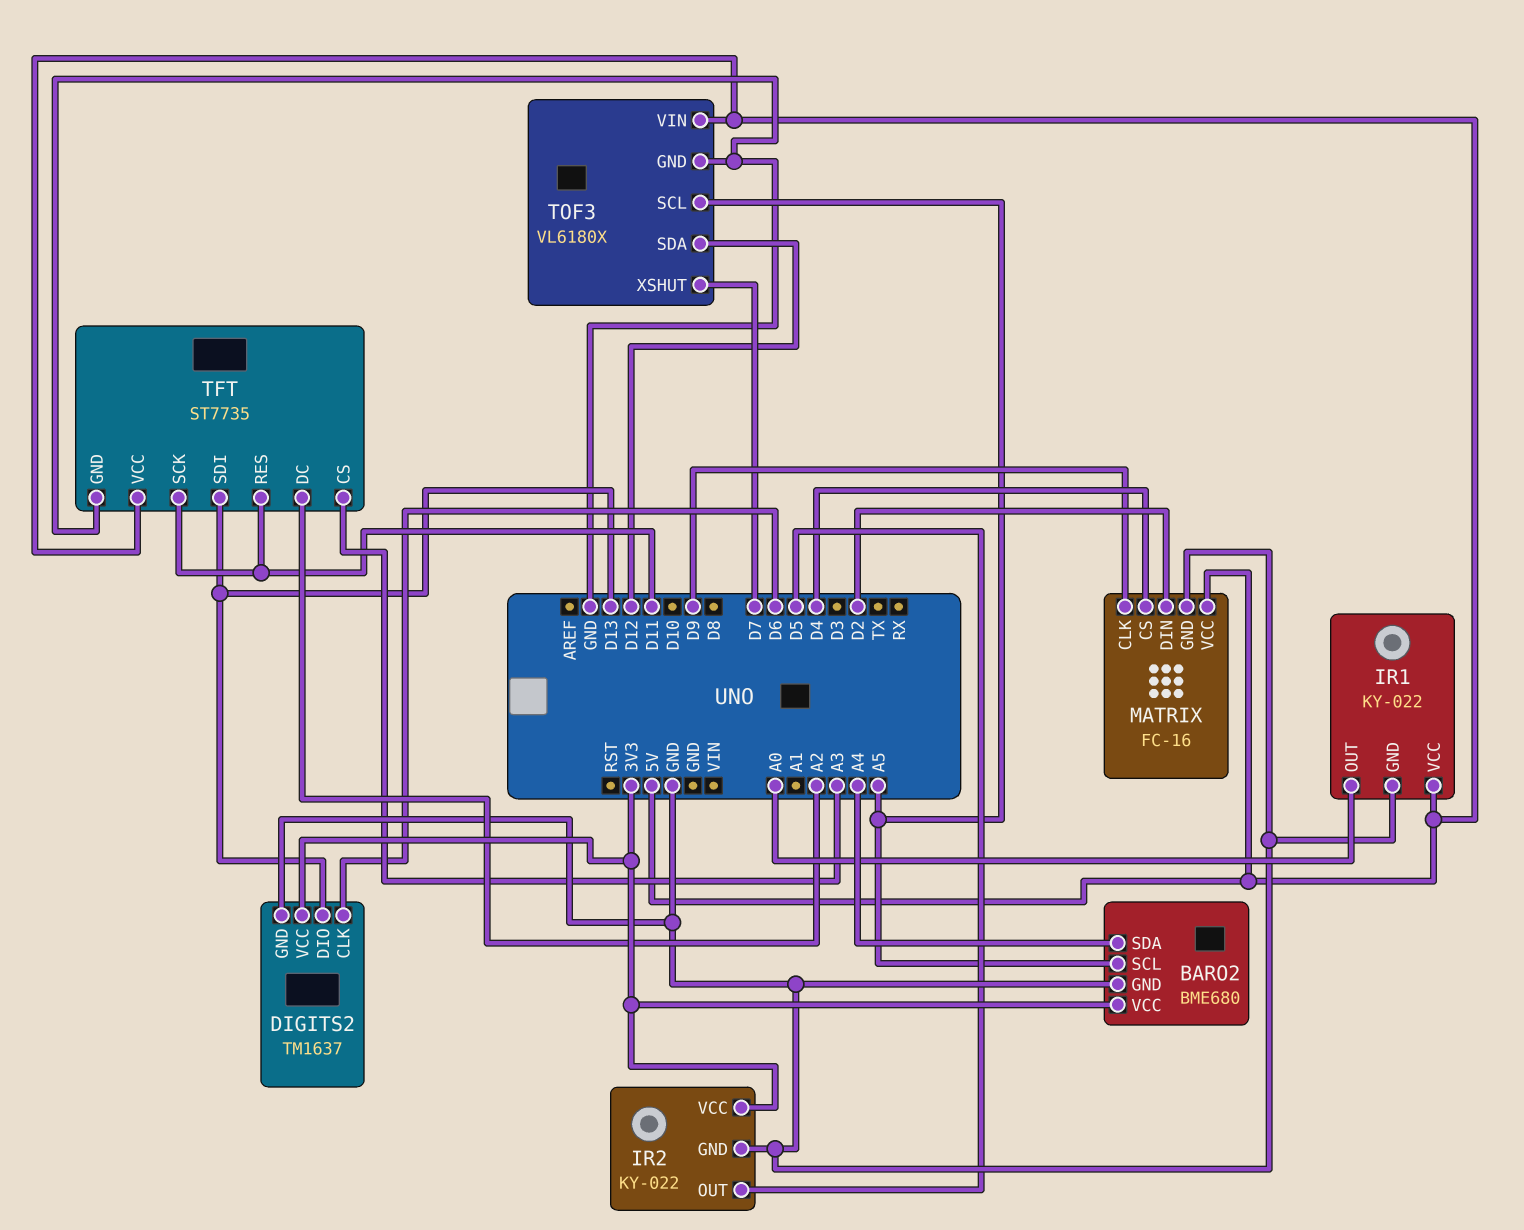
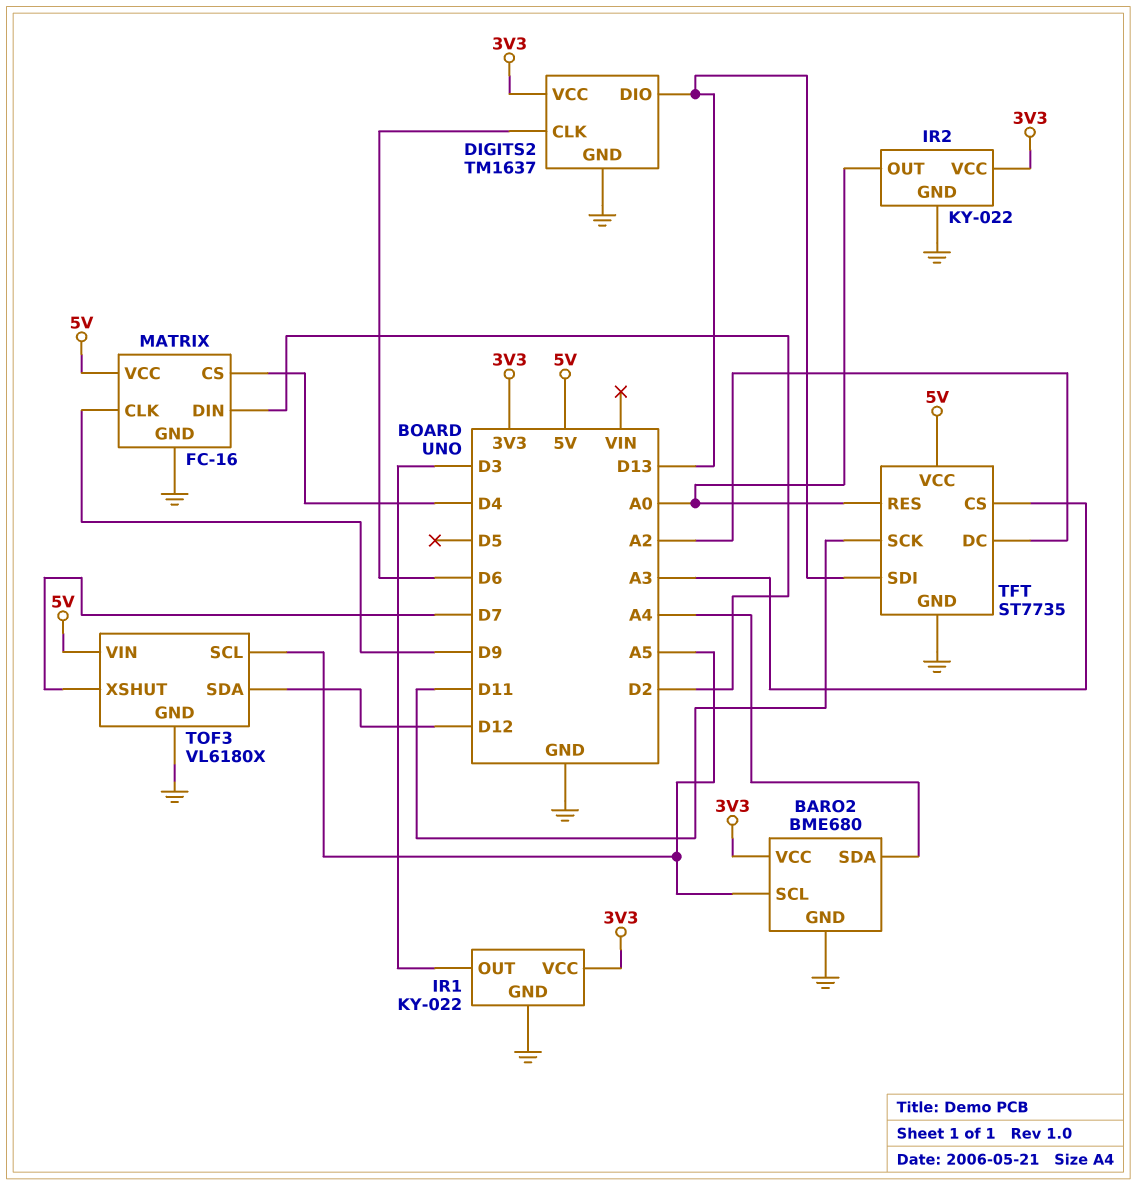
IR1 pin OUT: A0 -> D3
IR1 pin VCC: 5V -> 3V3
IR2 pin OUT: D5 -> A0
TFT pin RES: D11 -> A0

